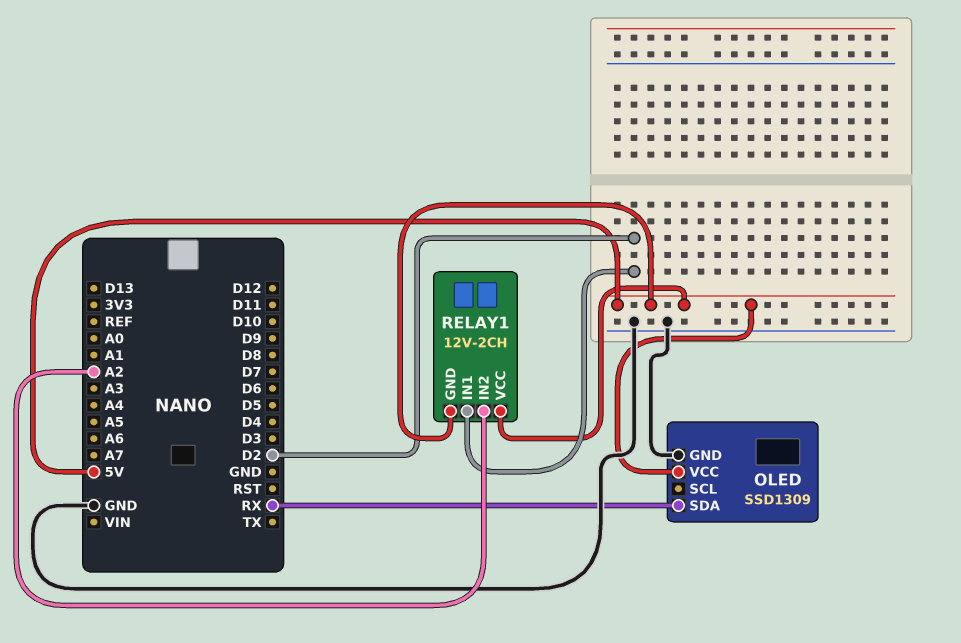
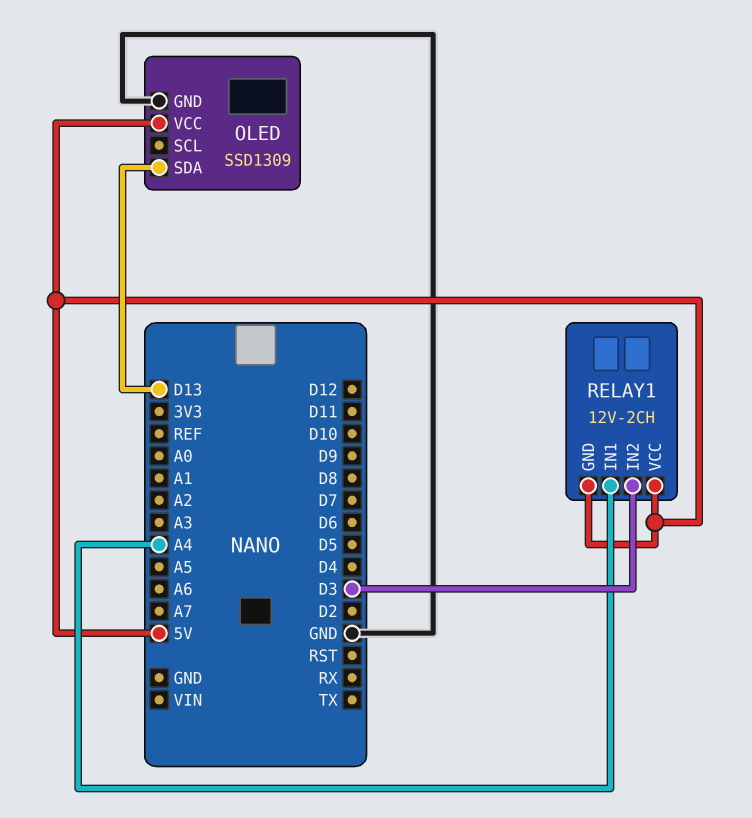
OLED pin SDA: RX -> D13
RELAY1 pin IN1: D2 -> A4
RELAY1 pin IN2: A2 -> D3

